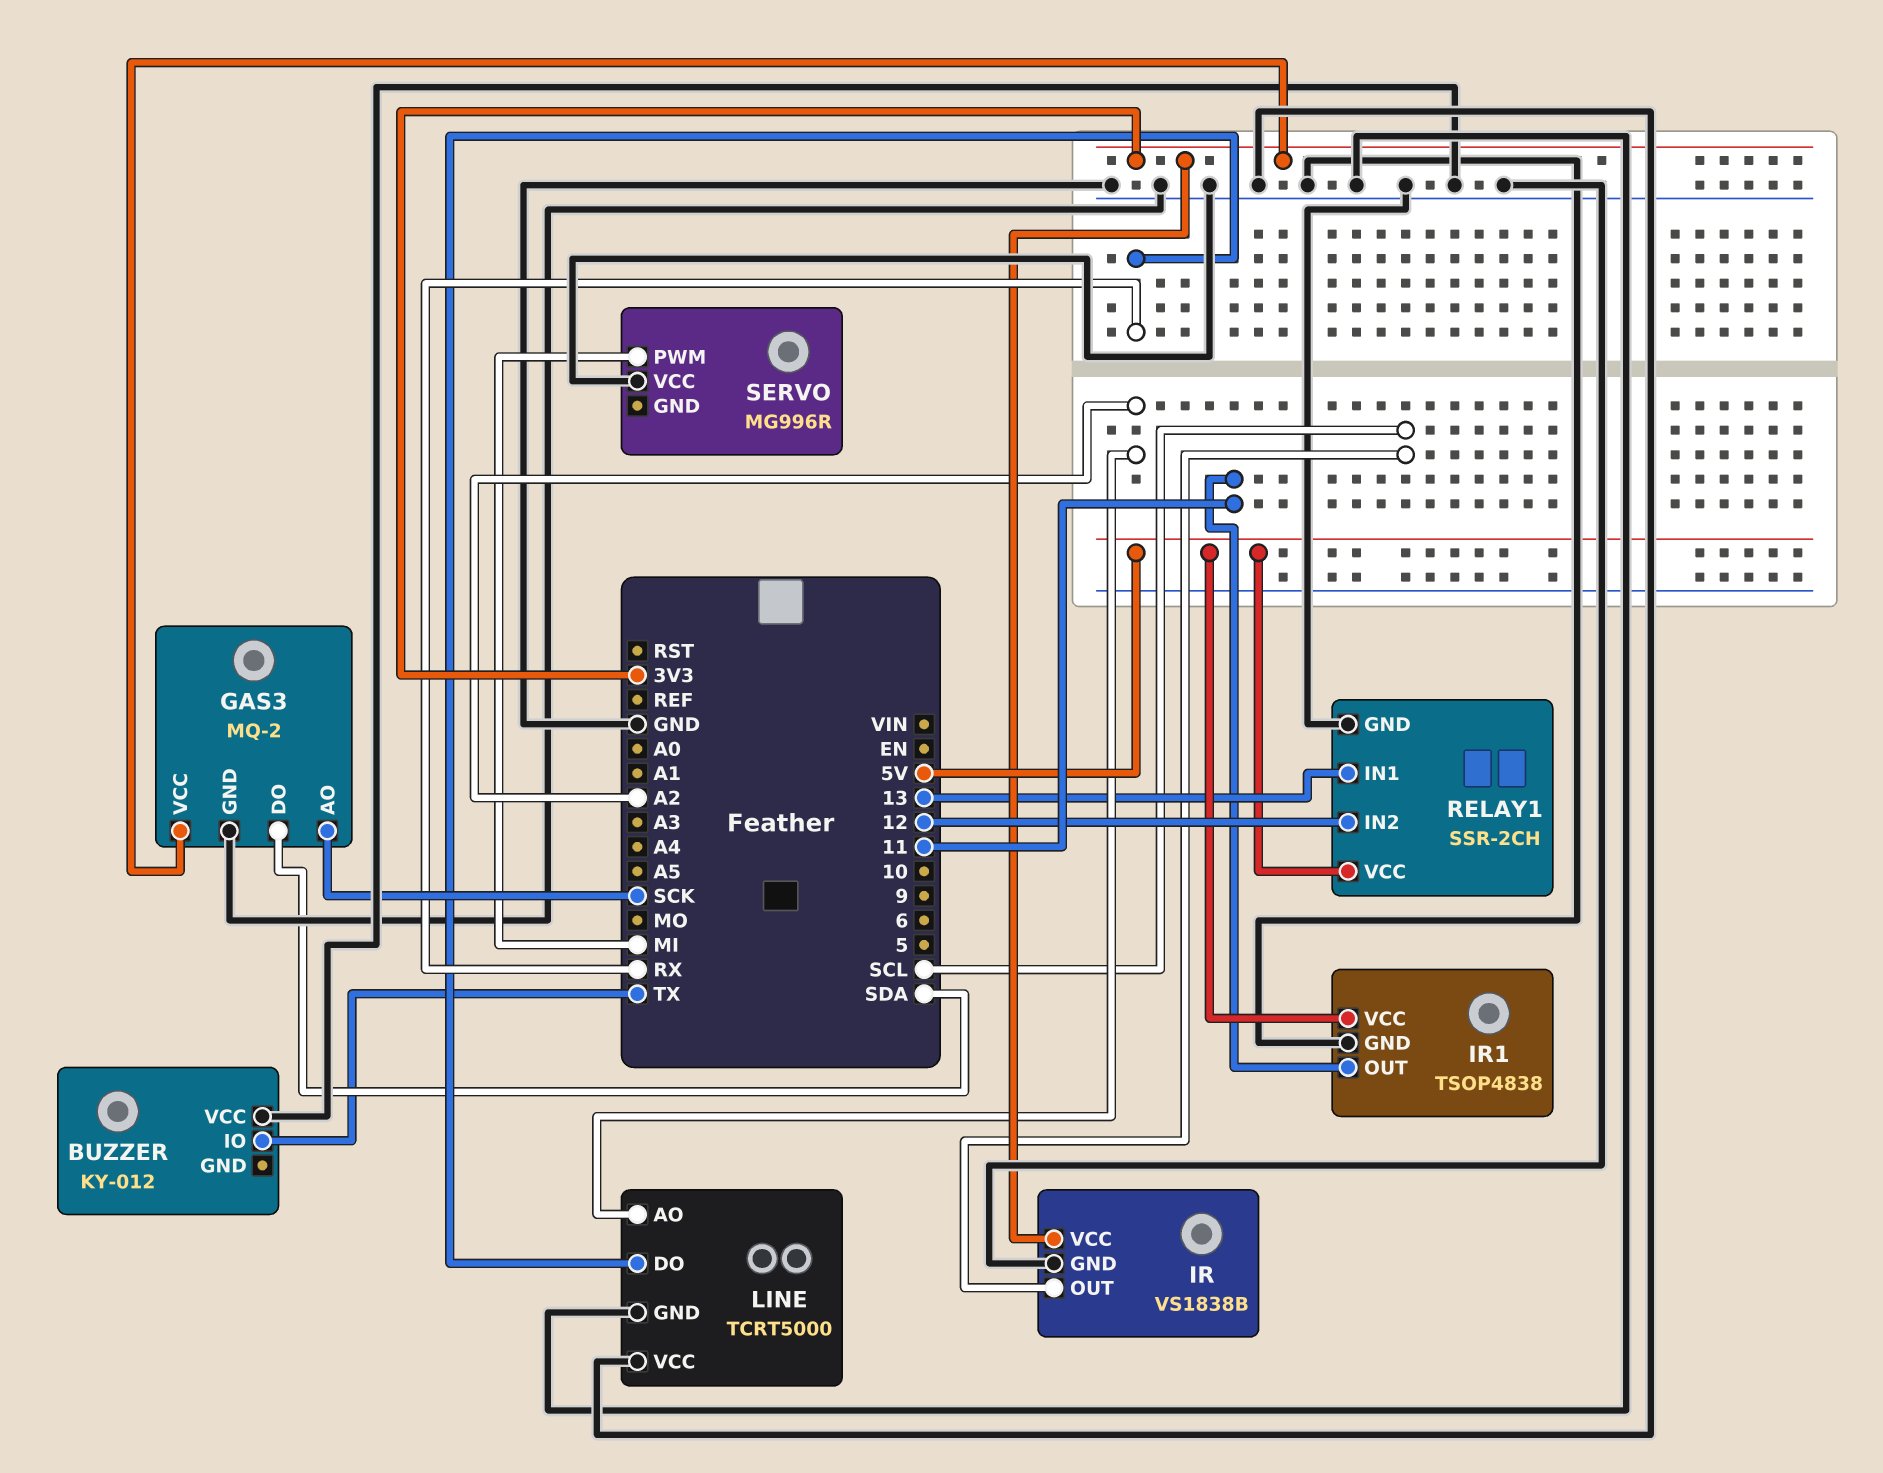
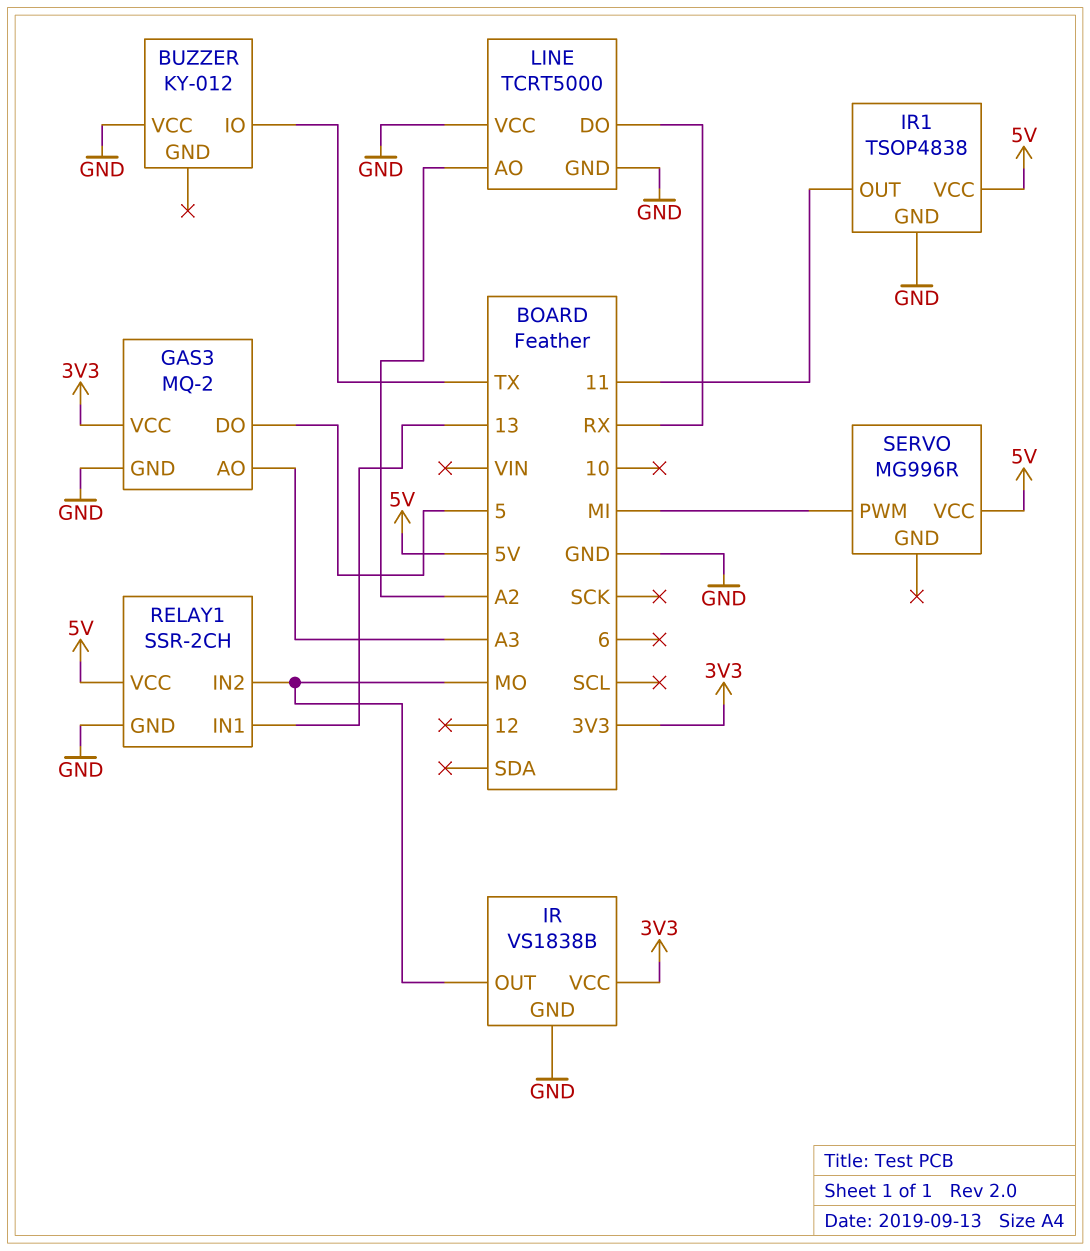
GAS3 pin AO: SCK -> A3
GAS3 pin DO: SDA -> 5
IR pin OUT: SCL -> MO
RELAY1 pin IN2: 12 -> MO
SERVO pin VCC: GND -> 5V

